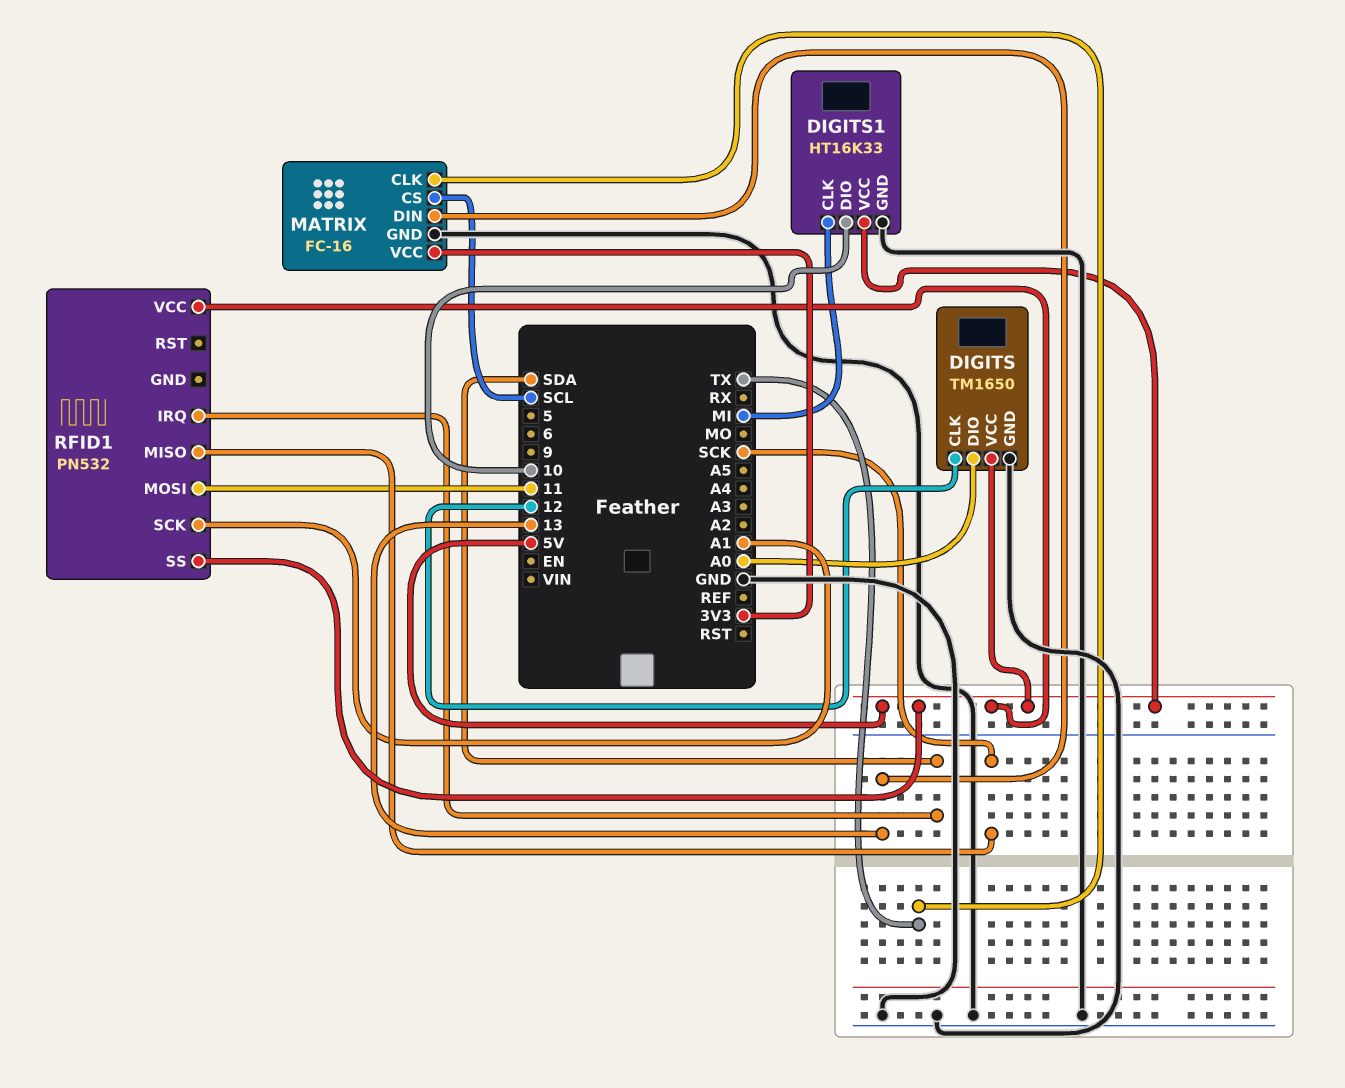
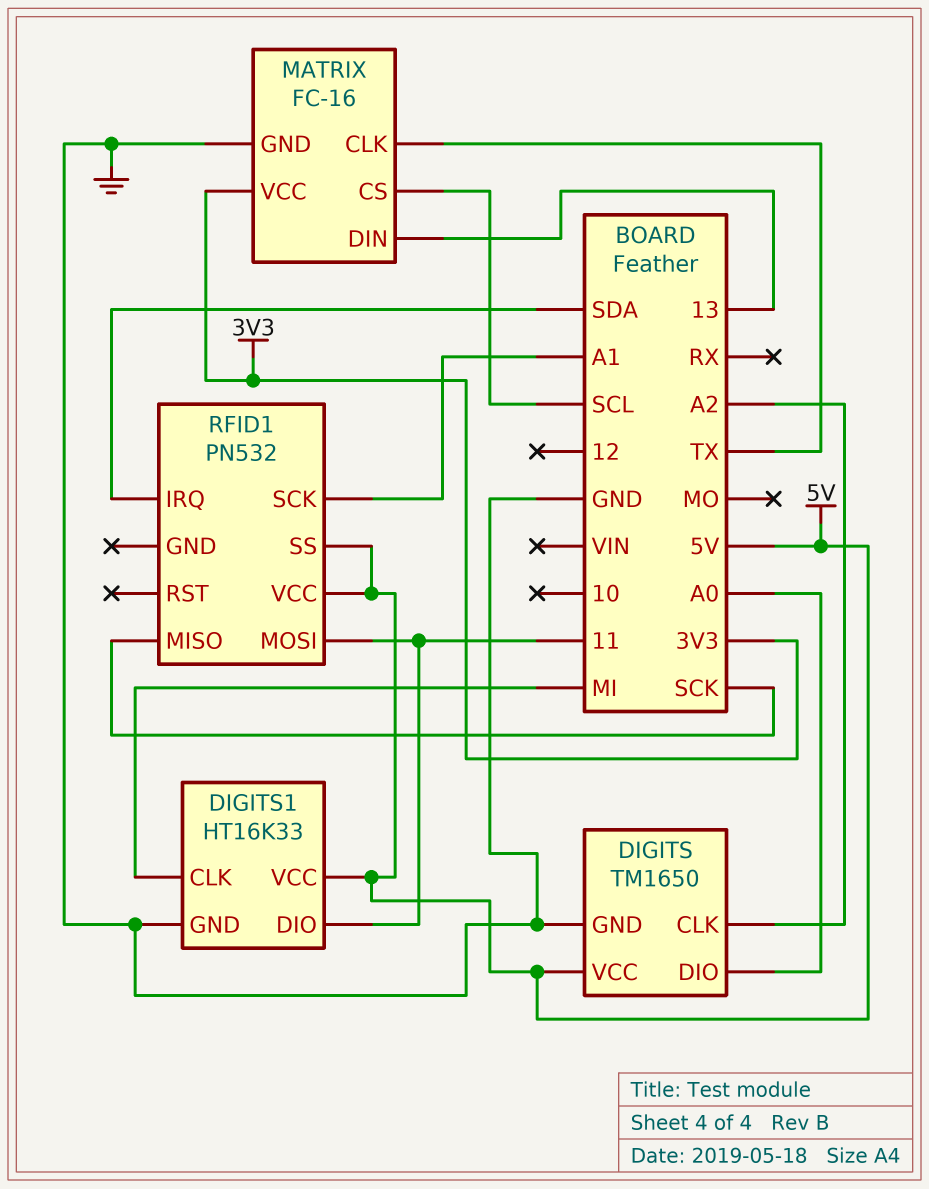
DIGITS pin CLK: 12 -> A2
DIGITS1 pin DIO: 10 -> 11

